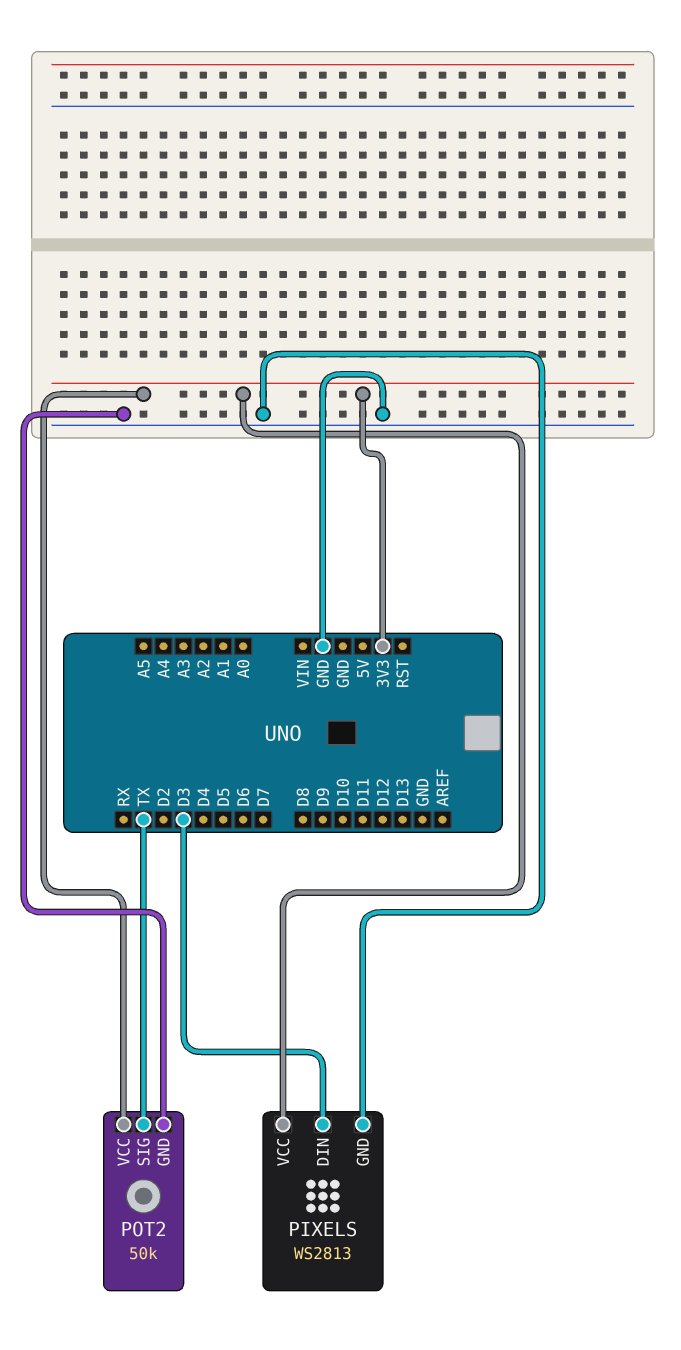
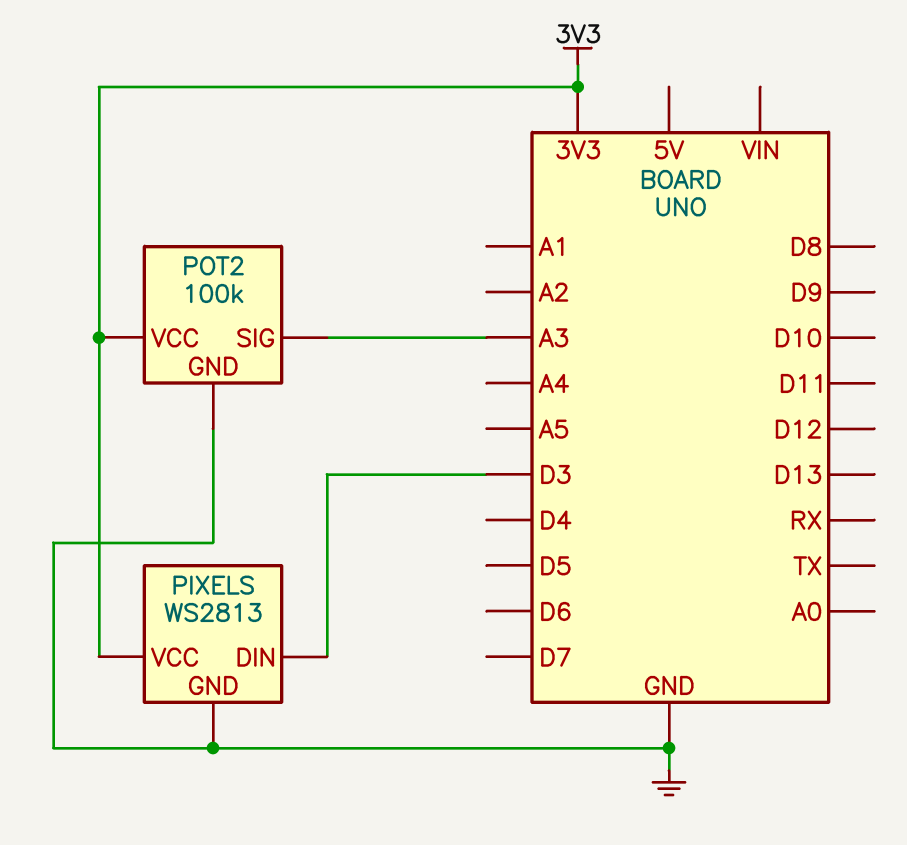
POT2: 50k -> 100k
POT2 pin SIG: TX -> A3

